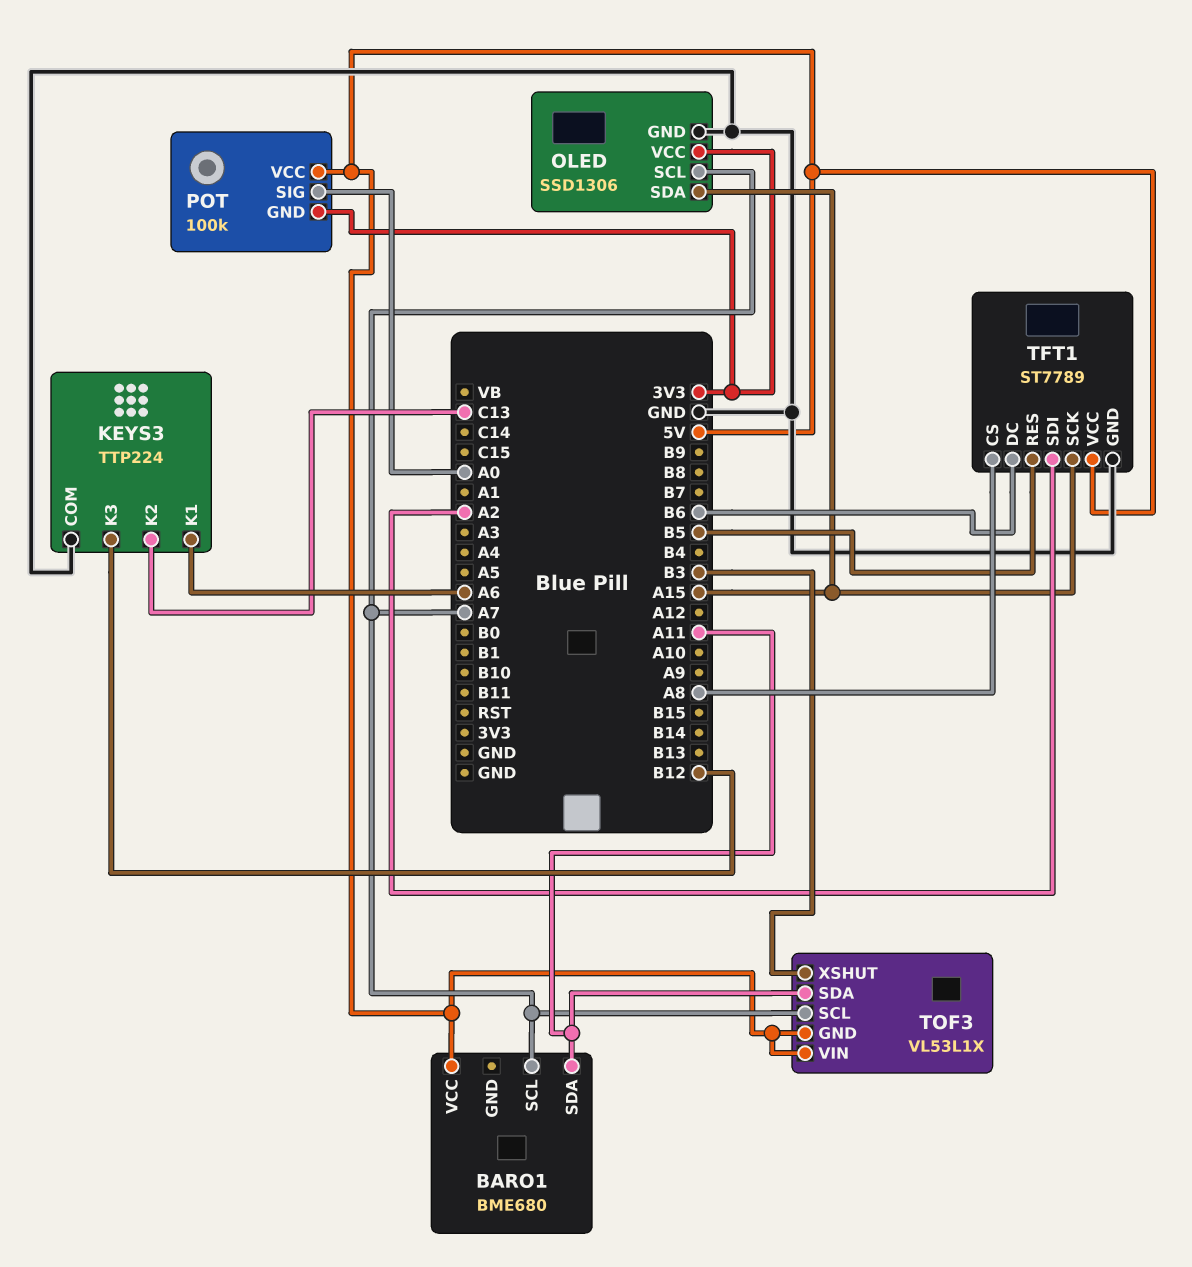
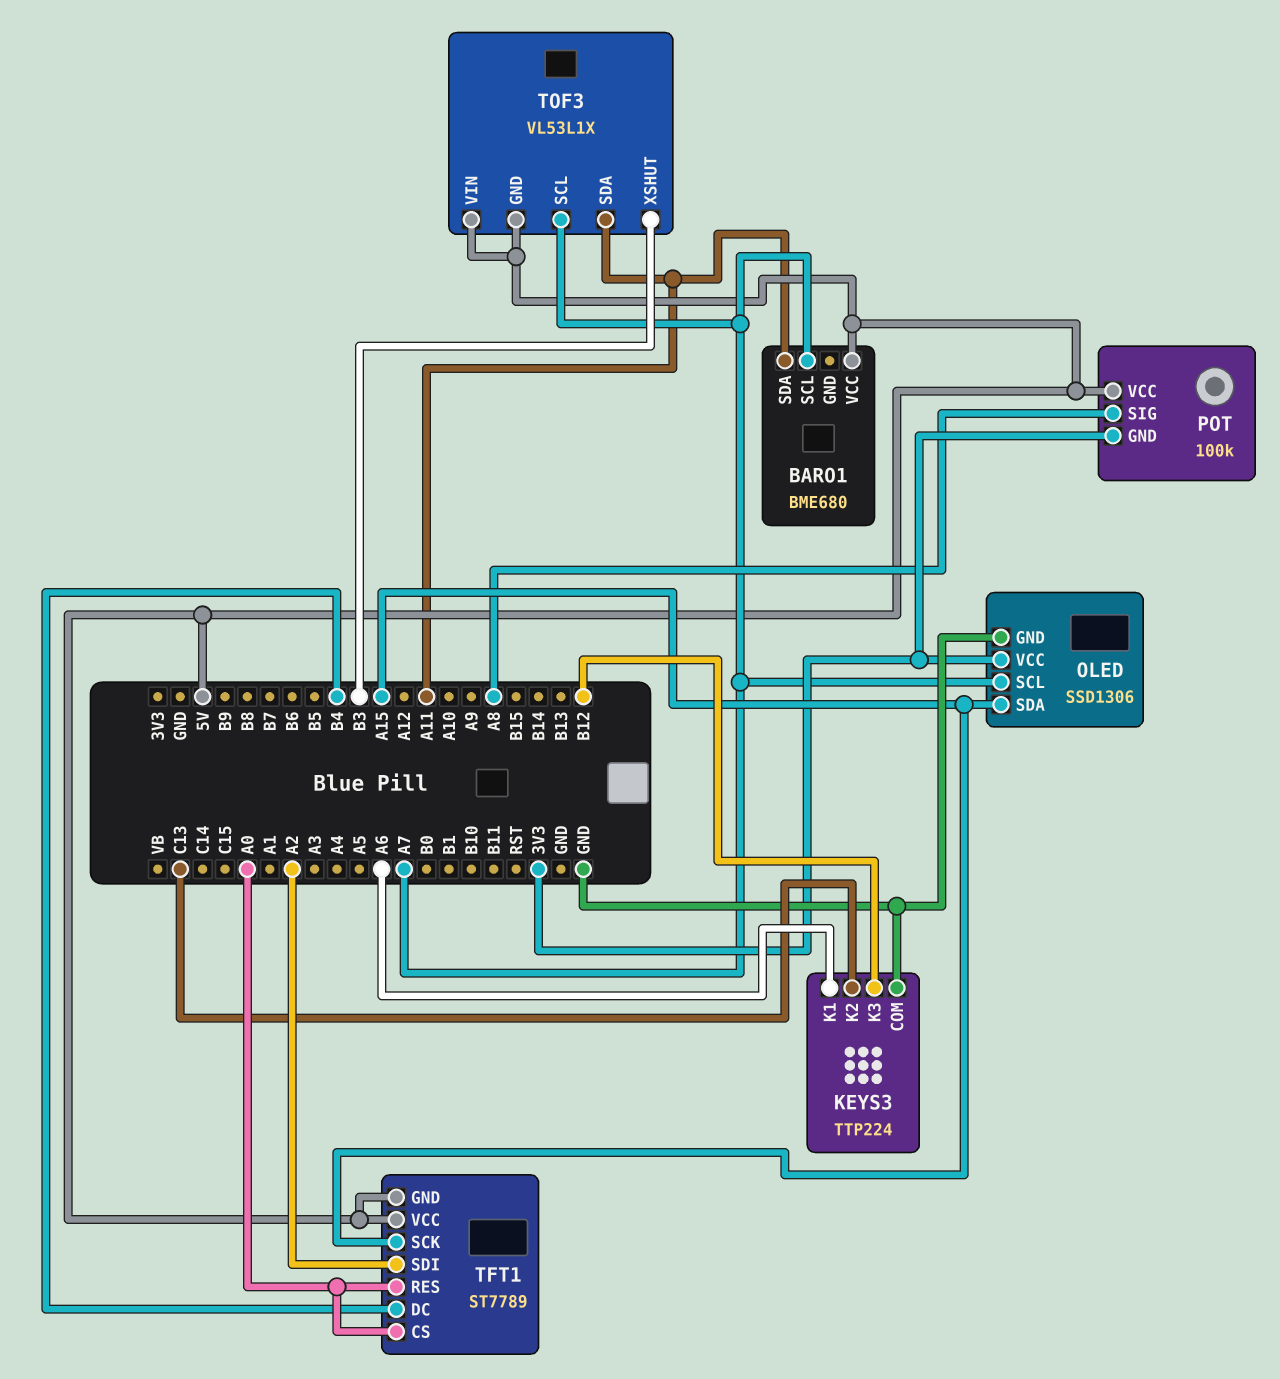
POT pin SIG: A0 -> A8
TFT1 pin CS: A8 -> A0
TFT1 pin DC: B6 -> B4
TFT1 pin GND: GND -> 5V
TFT1 pin RES: B5 -> A0

